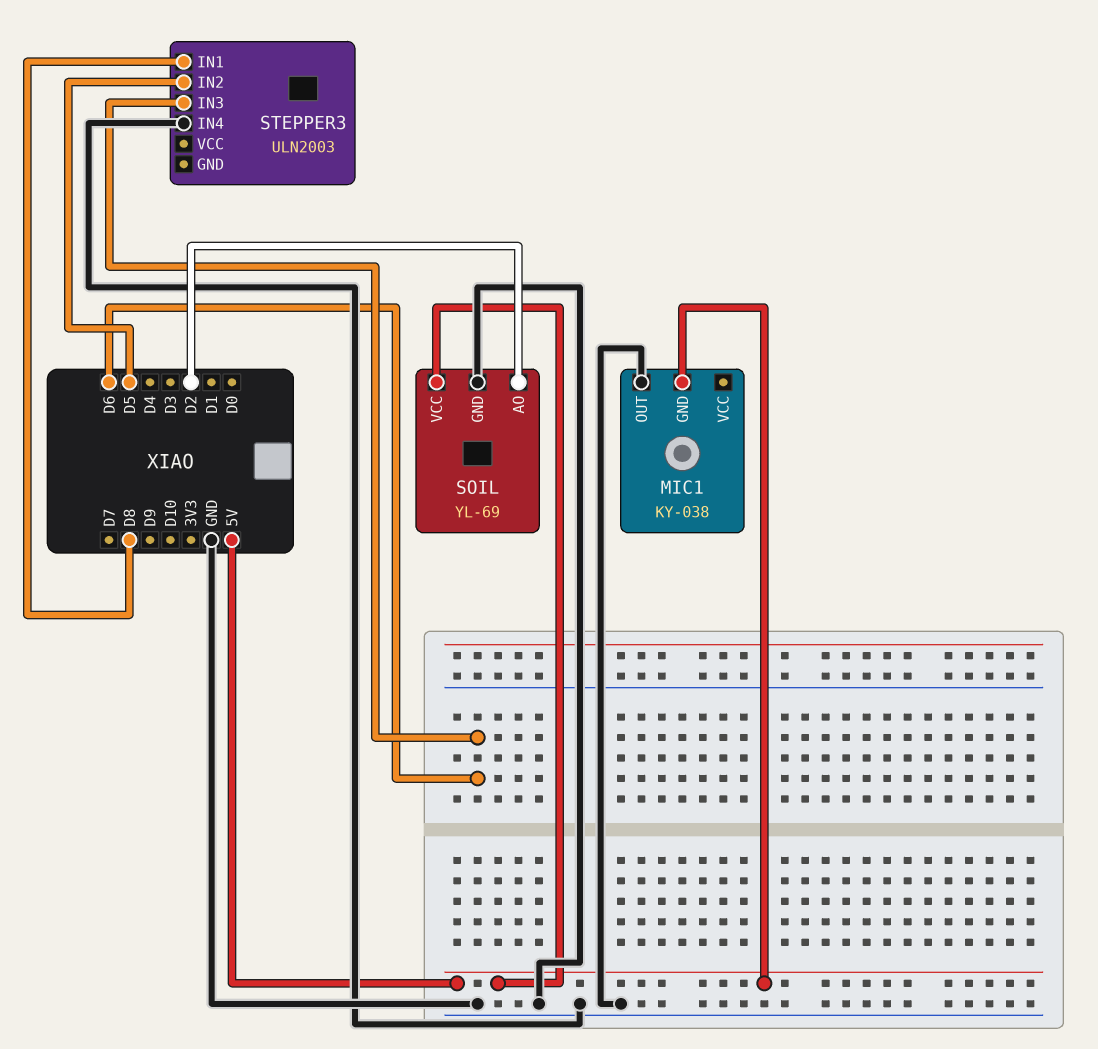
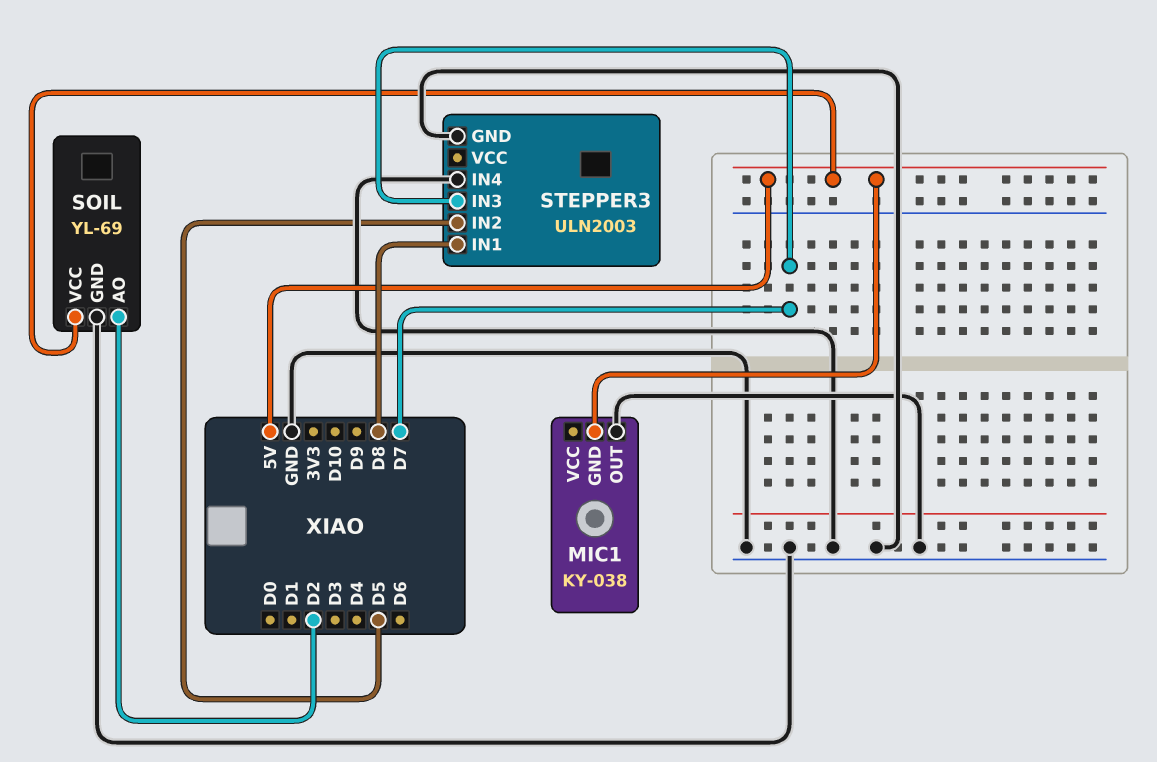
STEPPER3 pin GND: none -> GND
STEPPER3 pin IN3: D6 -> D7

